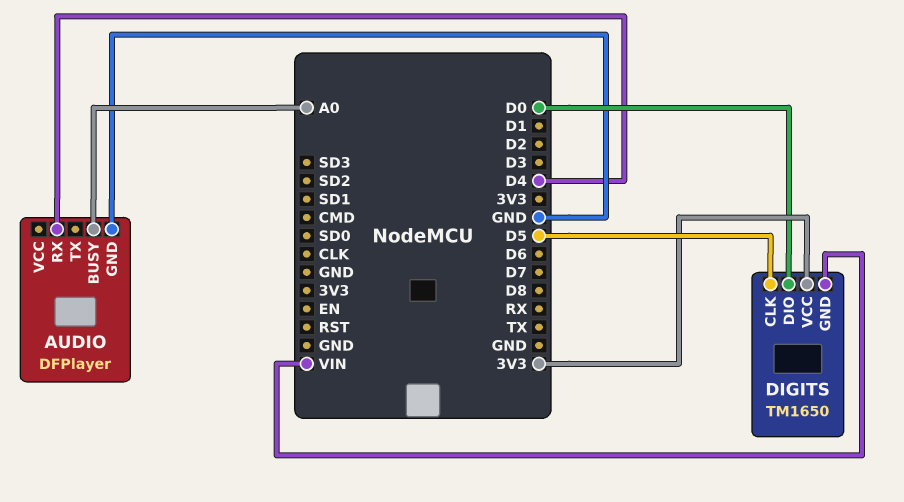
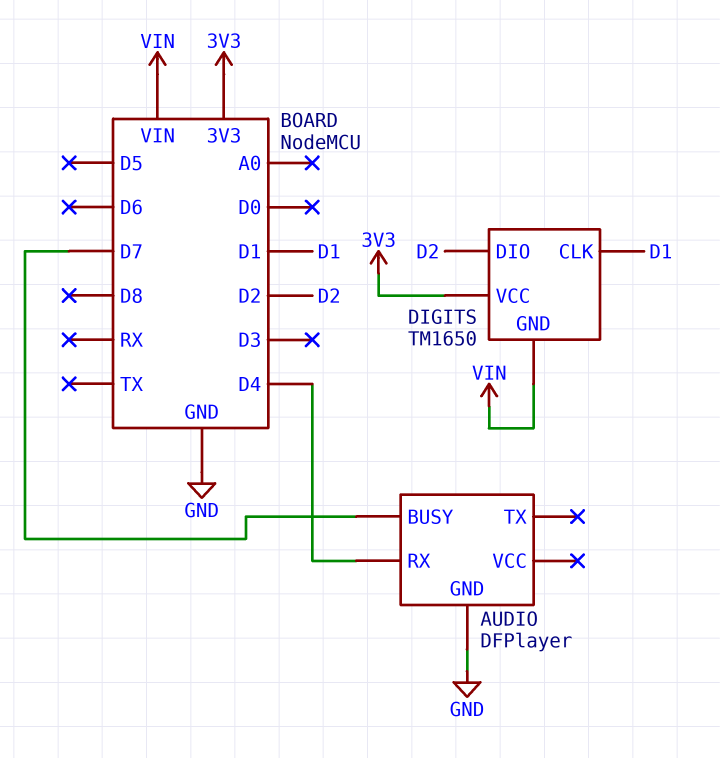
AUDIO pin BUSY: A0 -> D7
DIGITS pin CLK: D5 -> D1
DIGITS pin DIO: D0 -> D2

